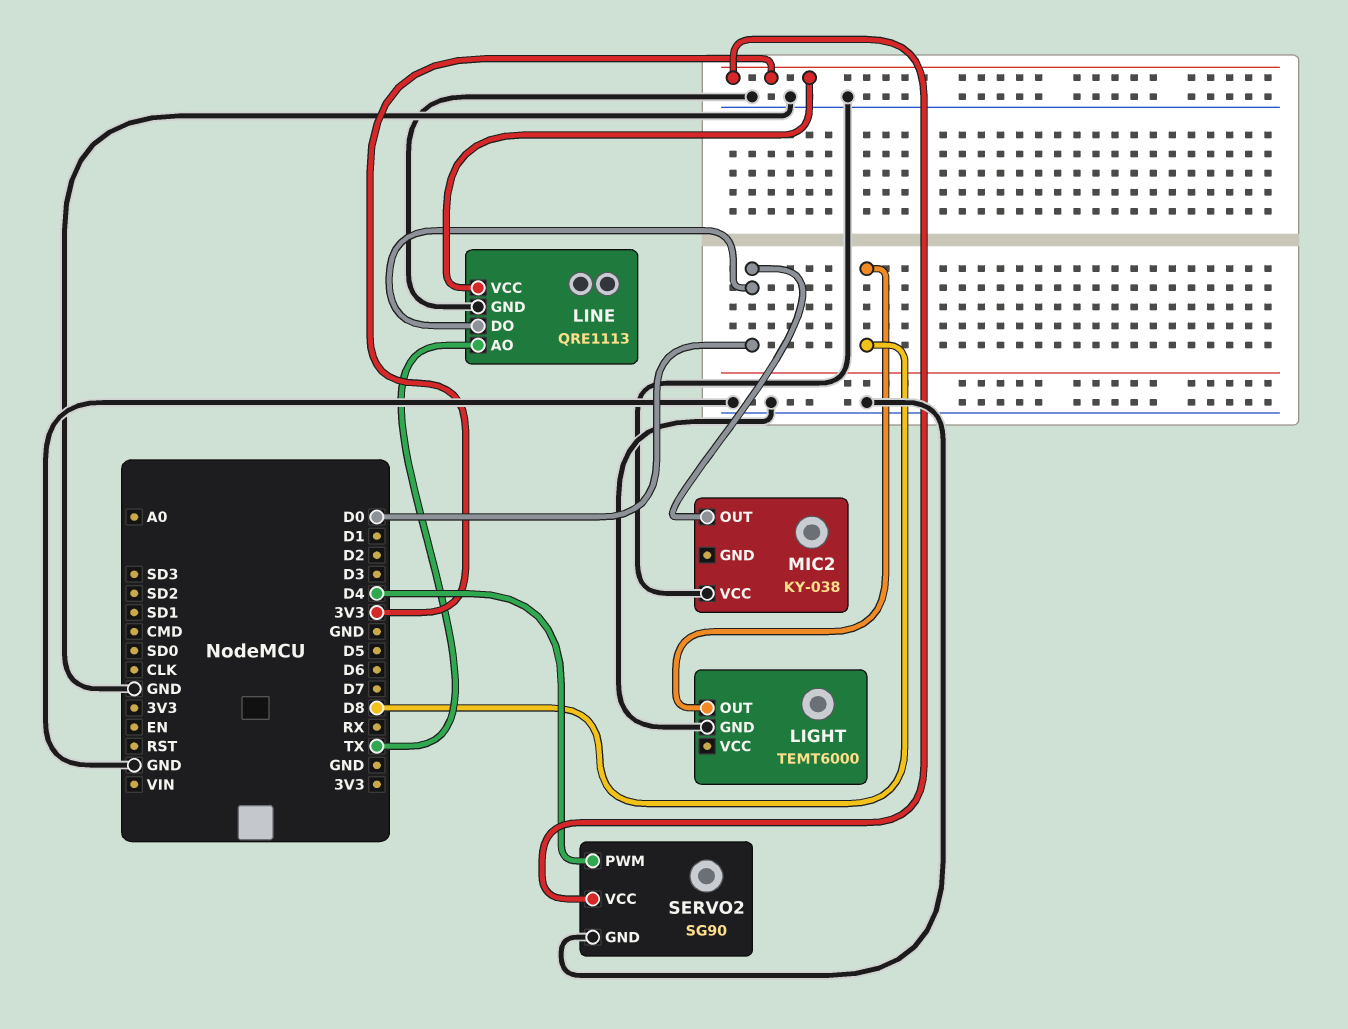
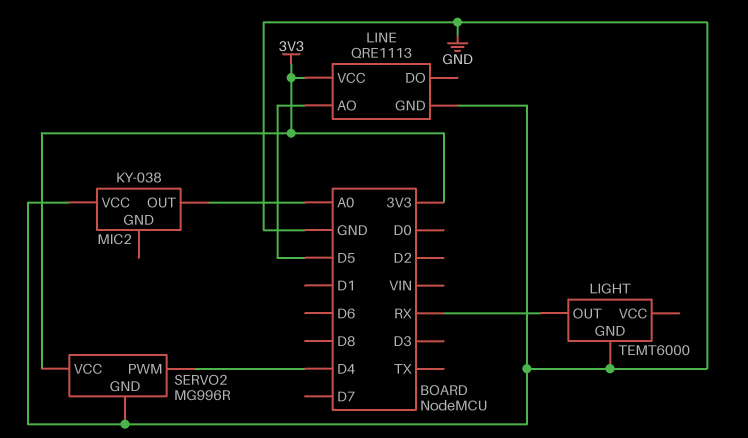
LIGHT pin OUT: D8 -> RX
LINE pin AO: TX -> D5
LINE pin DO: D0 -> none
MIC2 pin OUT: D0 -> A0
SERVO2: SG90 -> MG996R

